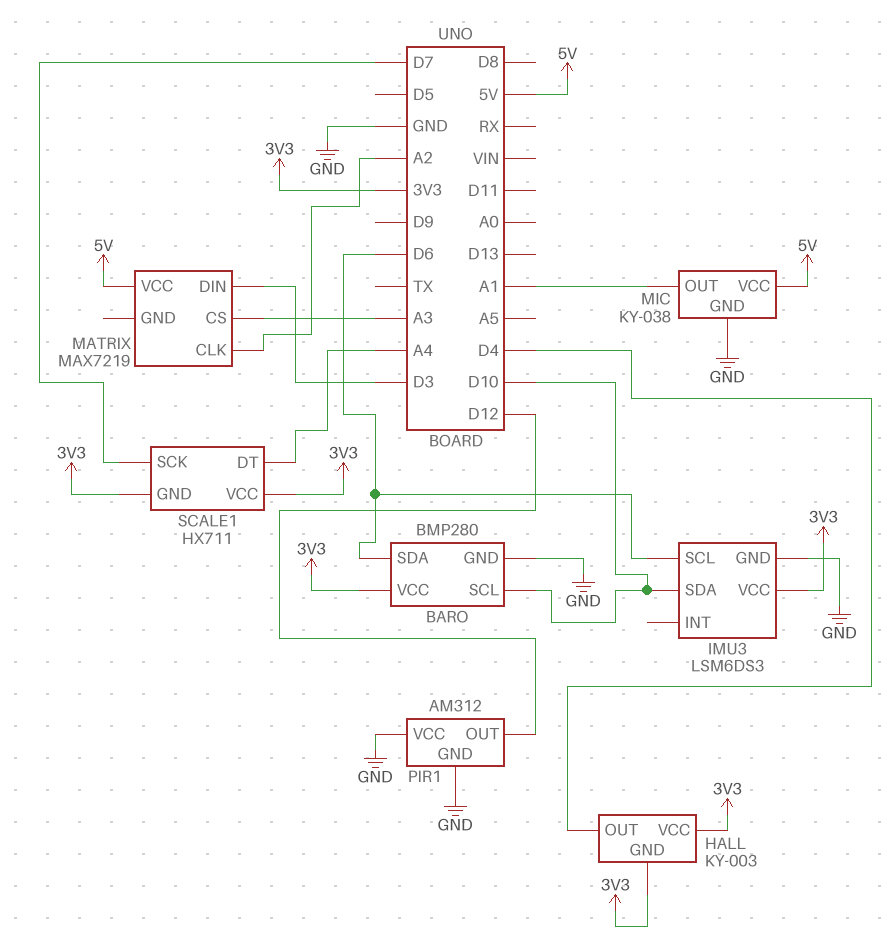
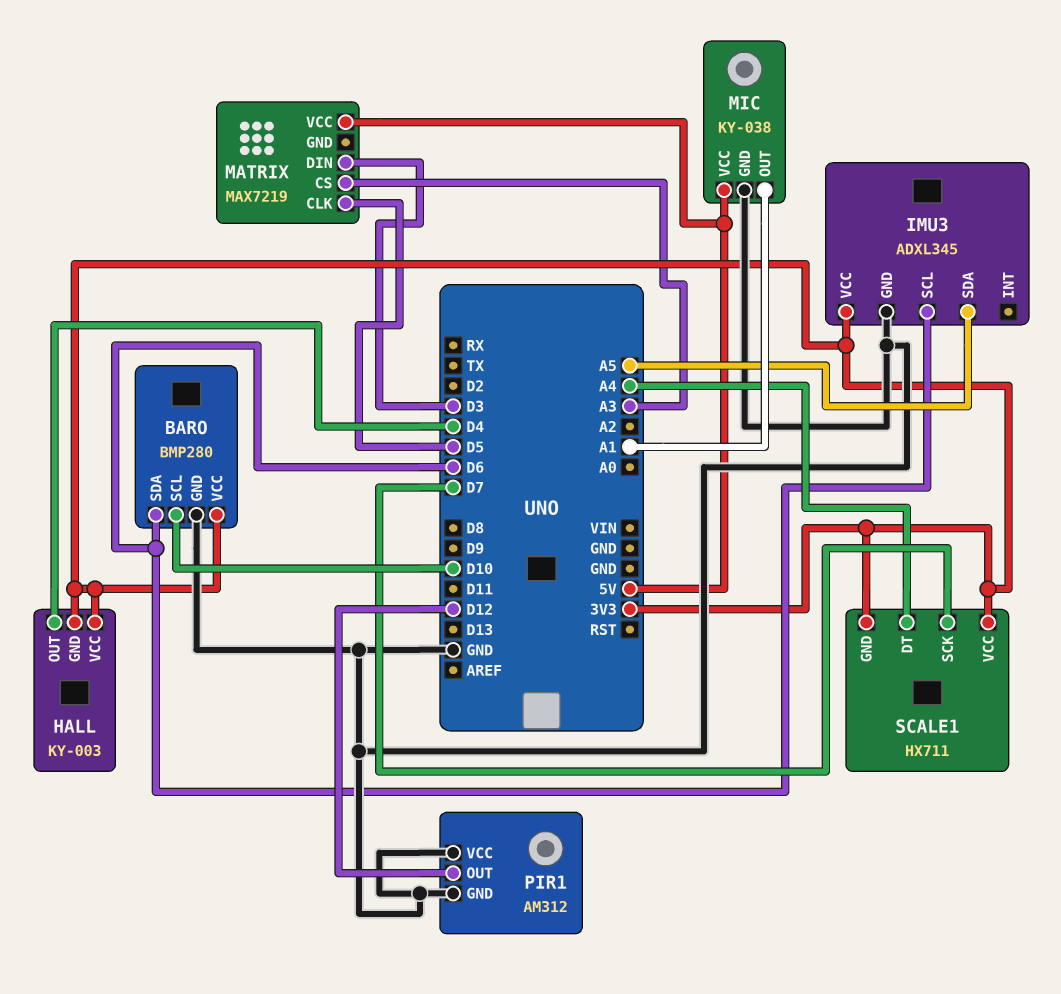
IMU3: LSM6DS3 -> ADXL345
IMU3 pin SDA: D10 -> A5
MATRIX pin CLK: A2 -> D5

